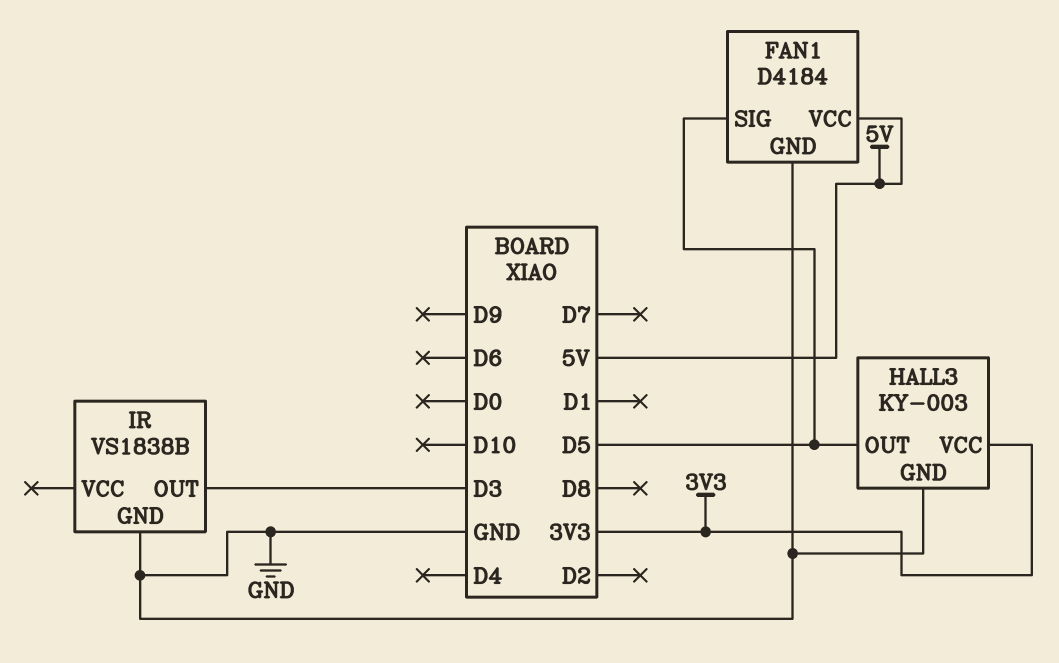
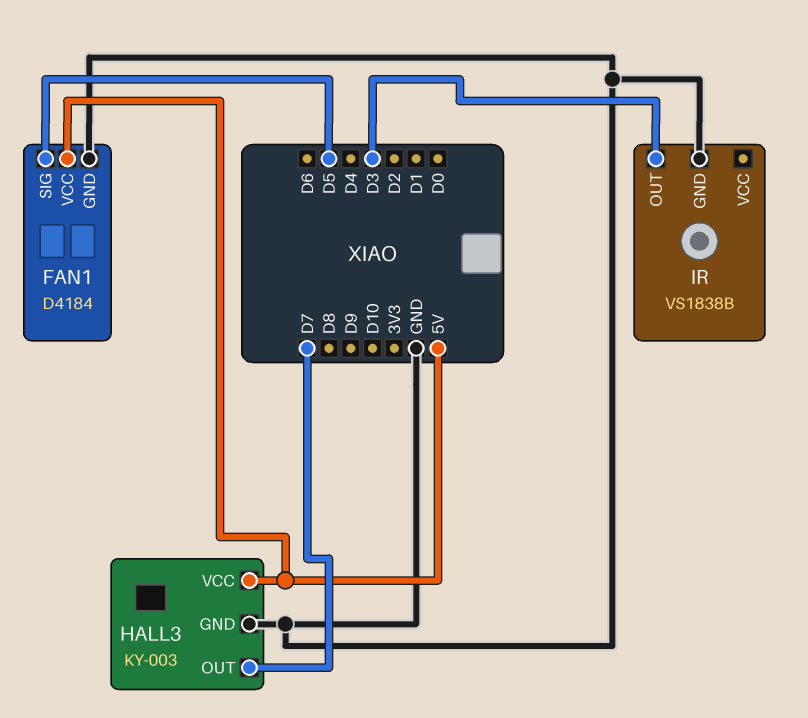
HALL3 pin OUT: D5 -> D7
HALL3 pin VCC: 3V3 -> 5V

